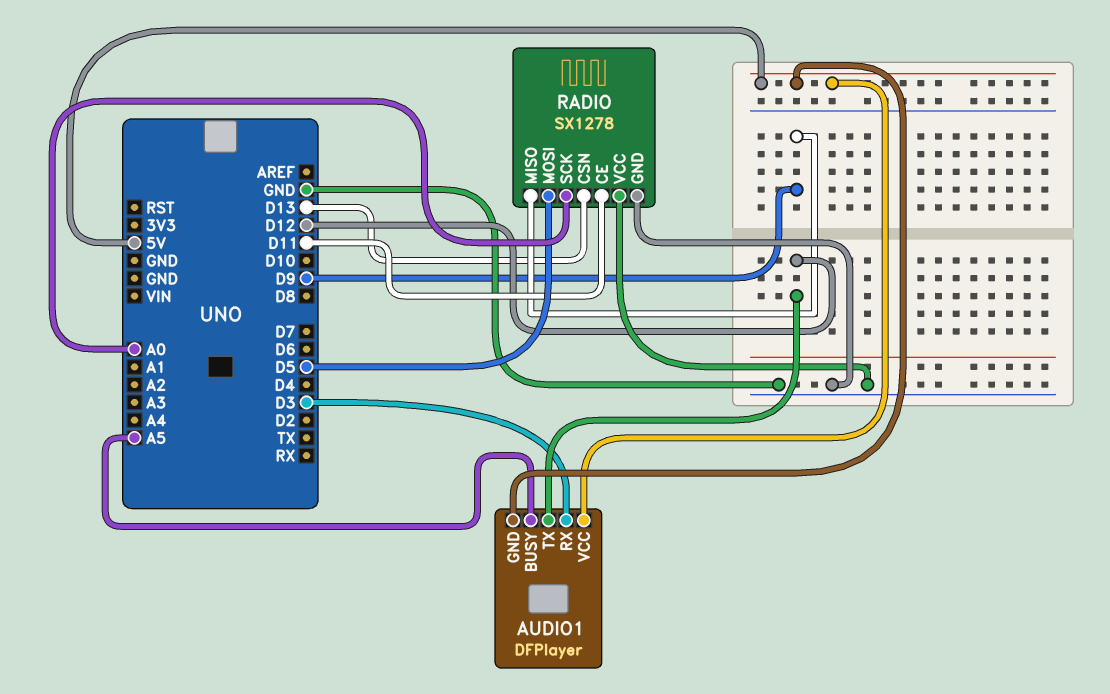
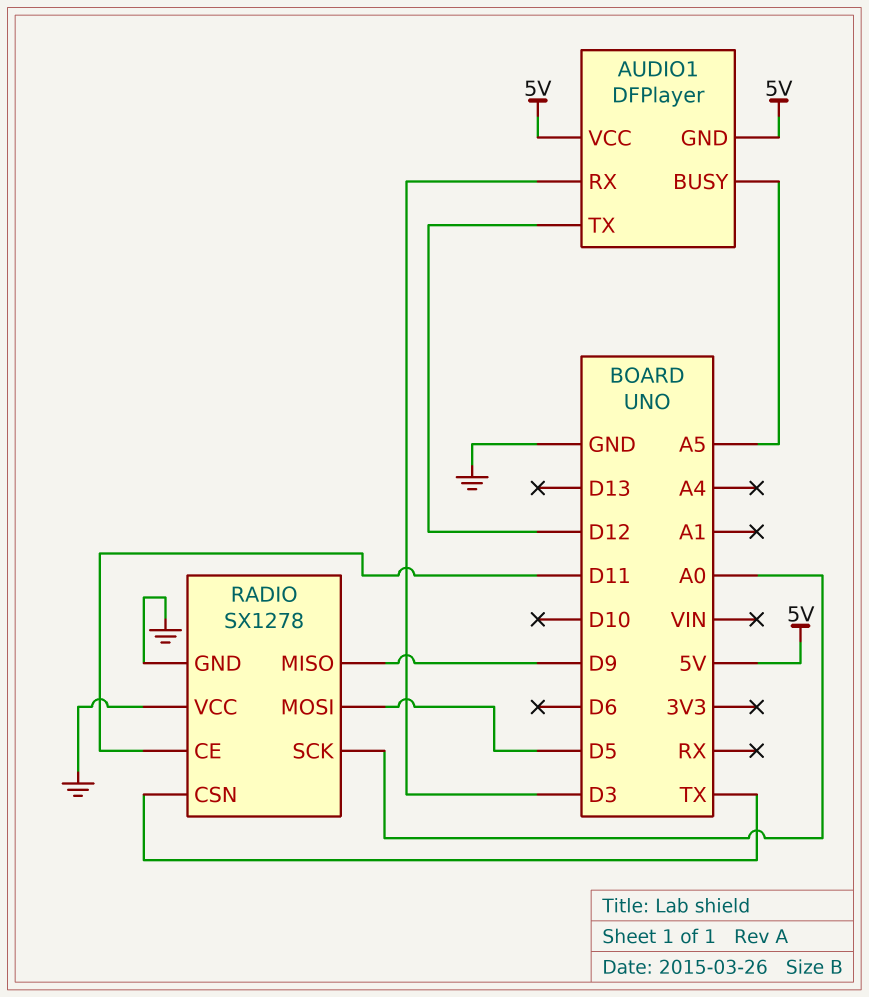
RADIO pin CSN: D13 -> TX

